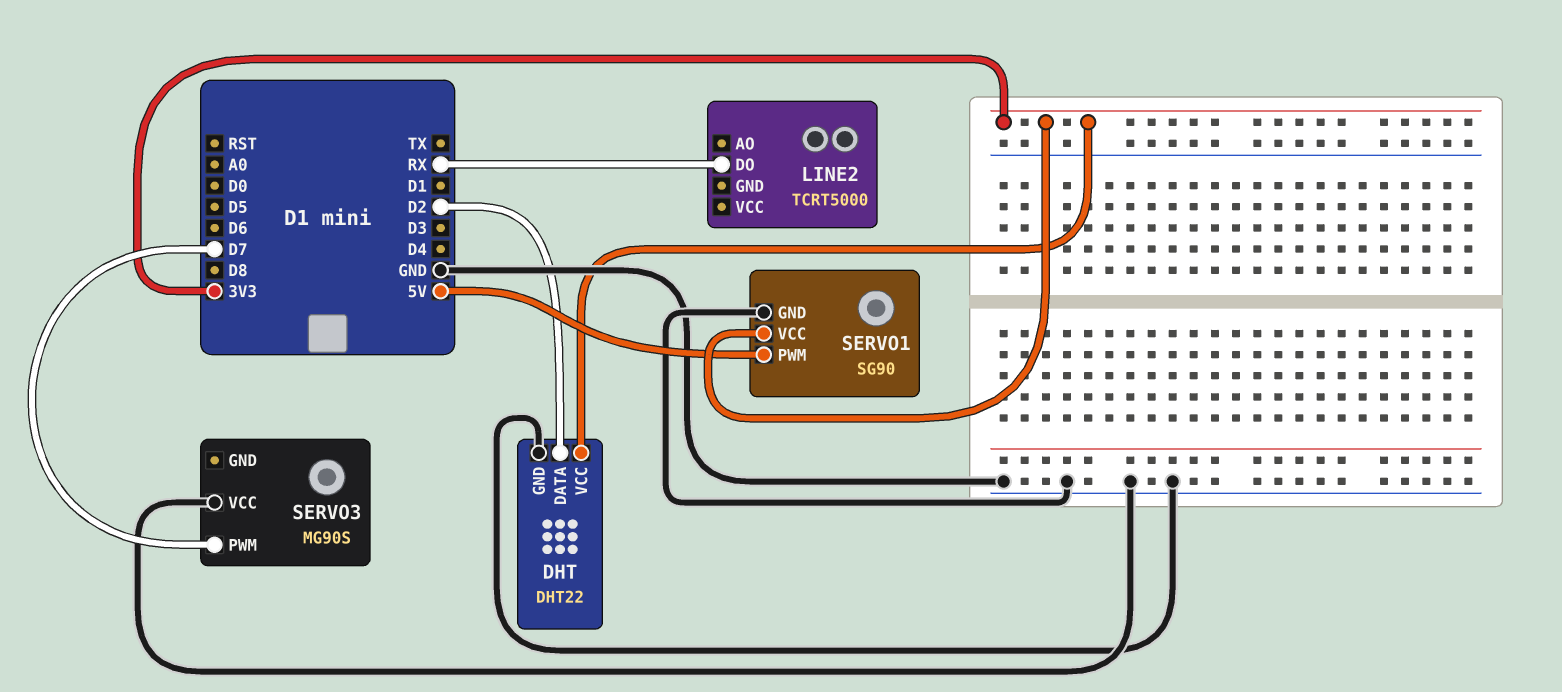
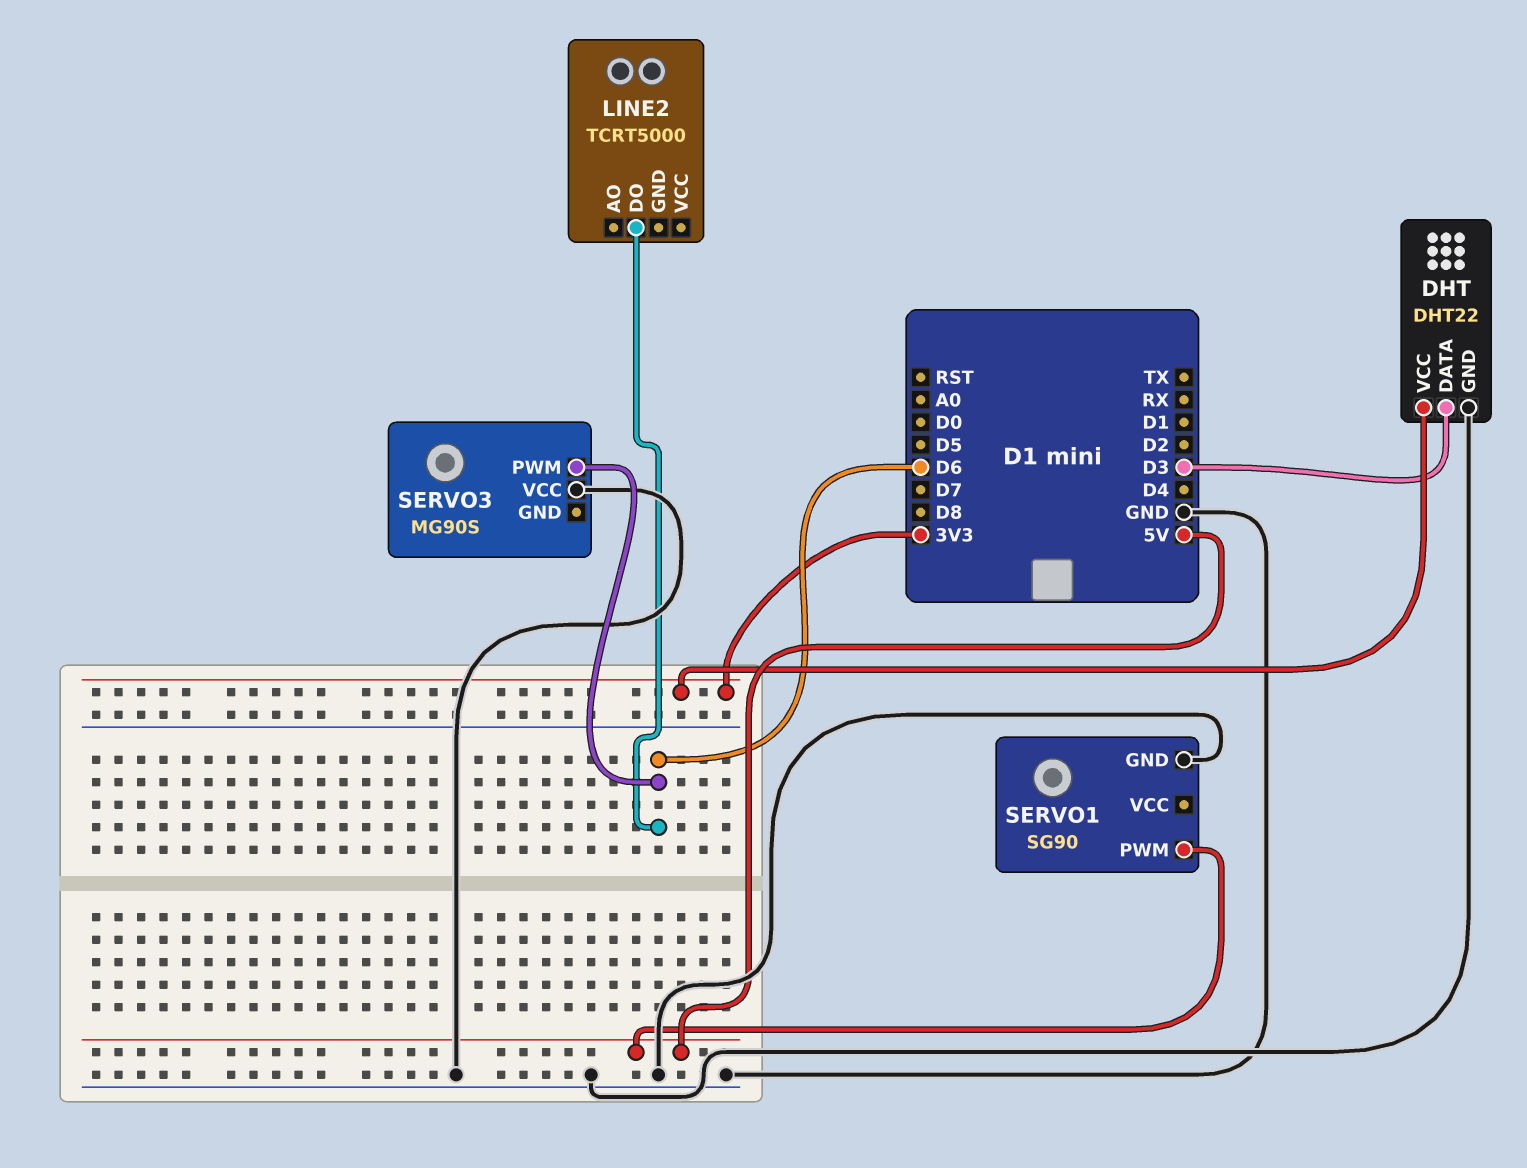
DHT pin DATA: D2 -> D3
LINE2 pin DO: RX -> D6
SERVO1 pin VCC: 3V3 -> none
SERVO3 pin PWM: D7 -> D6

